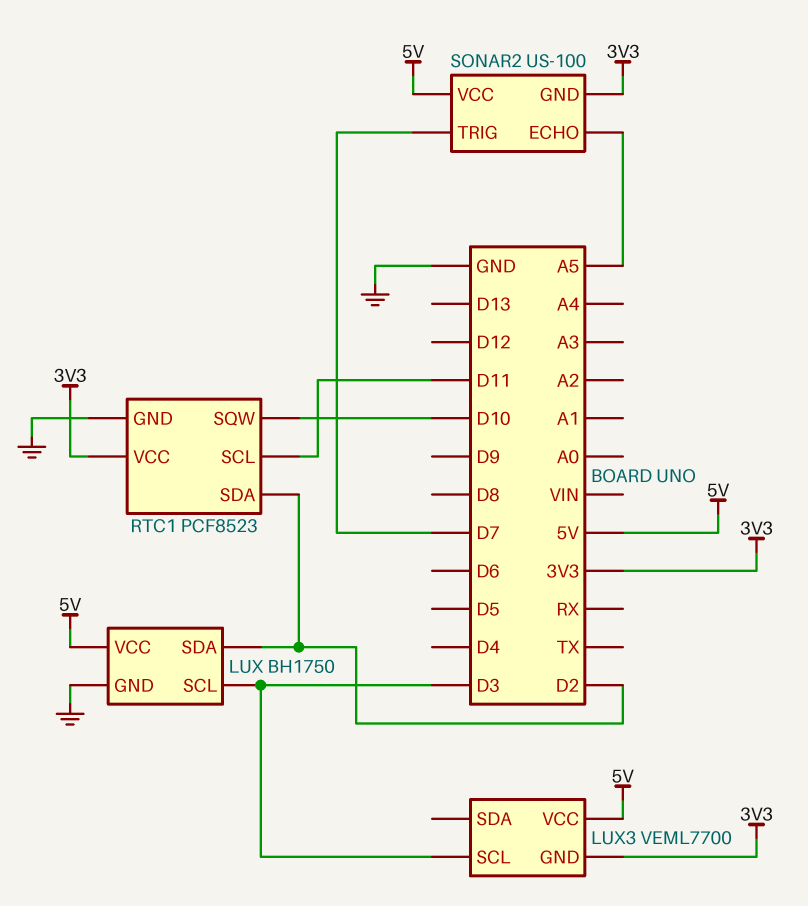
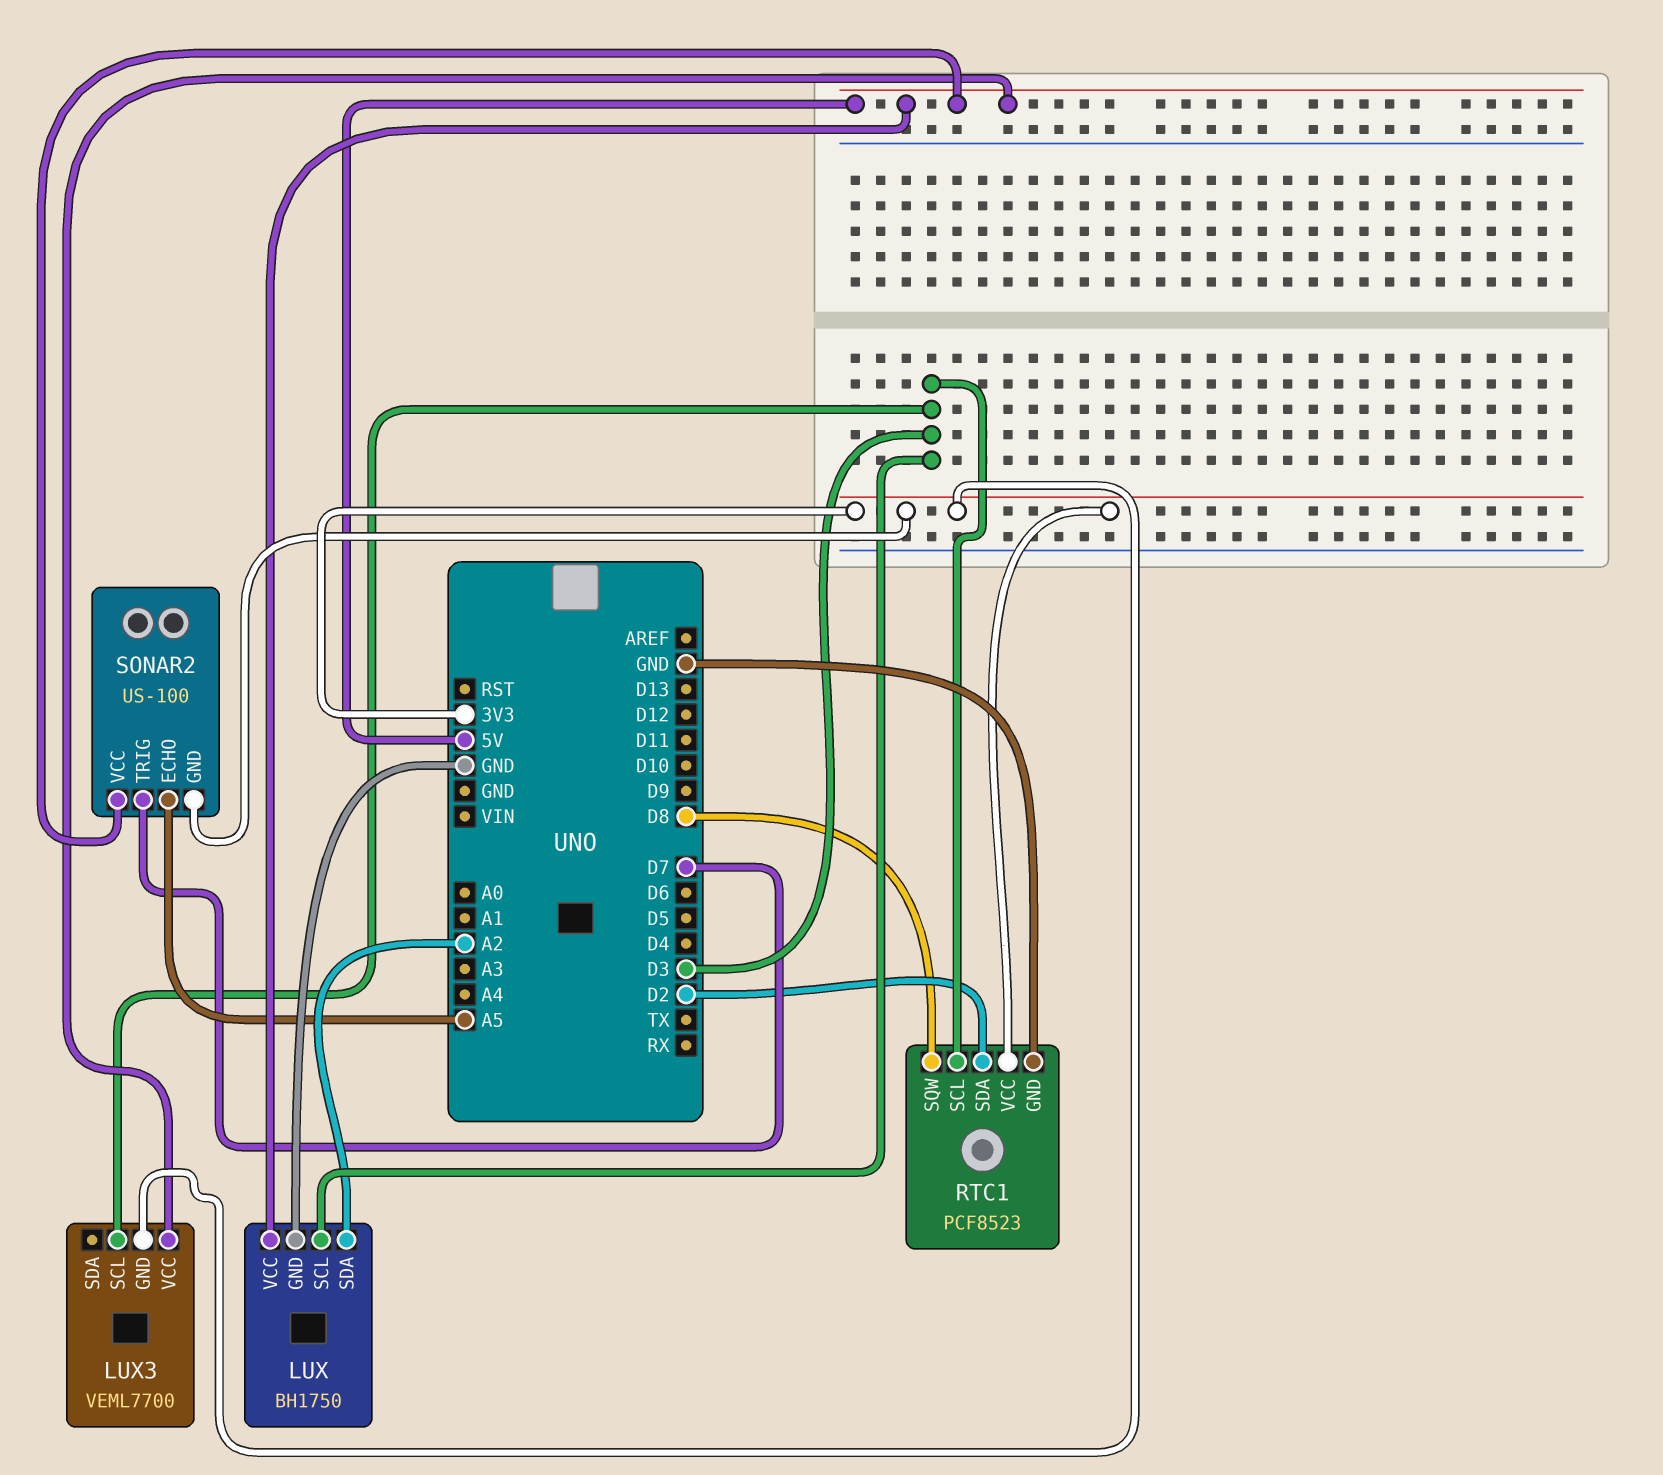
LUX pin SDA: D2 -> A2
RTC1 pin SCL: D11 -> D3
RTC1 pin SQW: D10 -> D8

